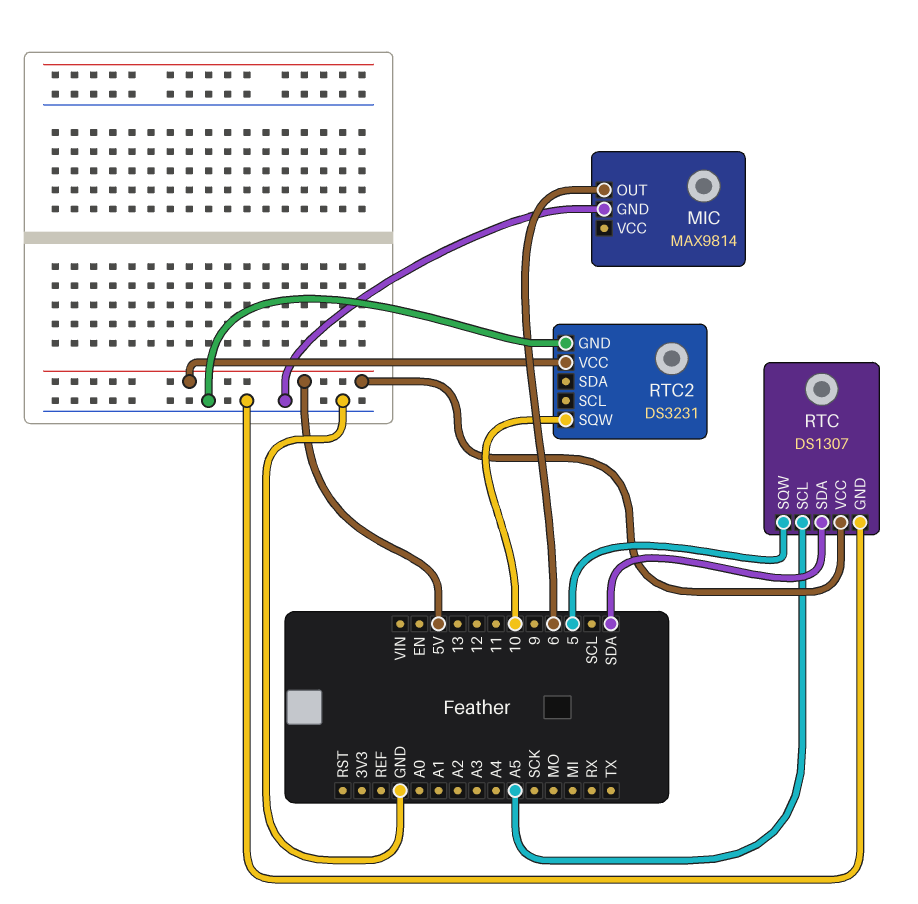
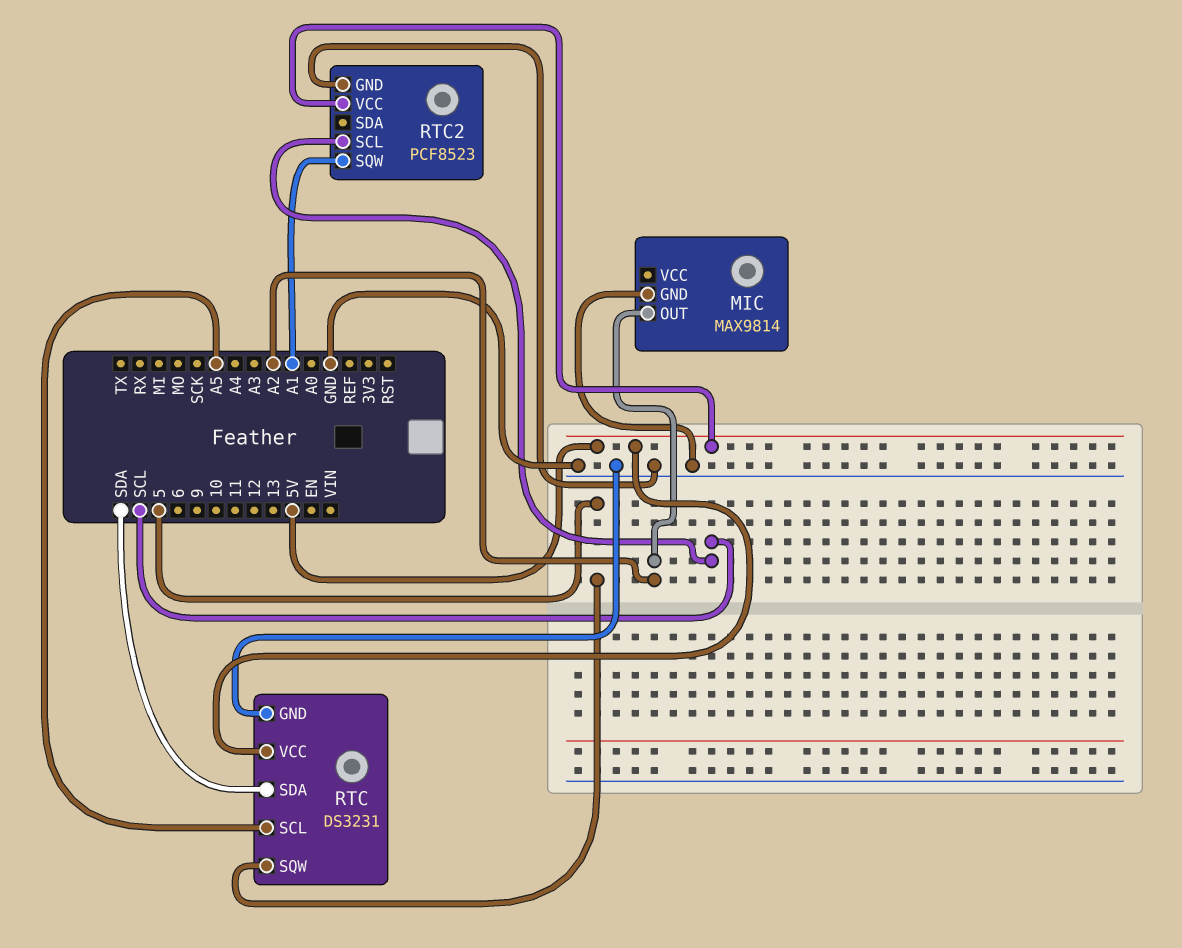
MIC pin OUT: 6 -> A2
RTC: DS1307 -> DS3231
RTC2: DS3231 -> PCF8523
RTC2 pin SCL: none -> SCL
RTC2 pin SQW: 10 -> A1

